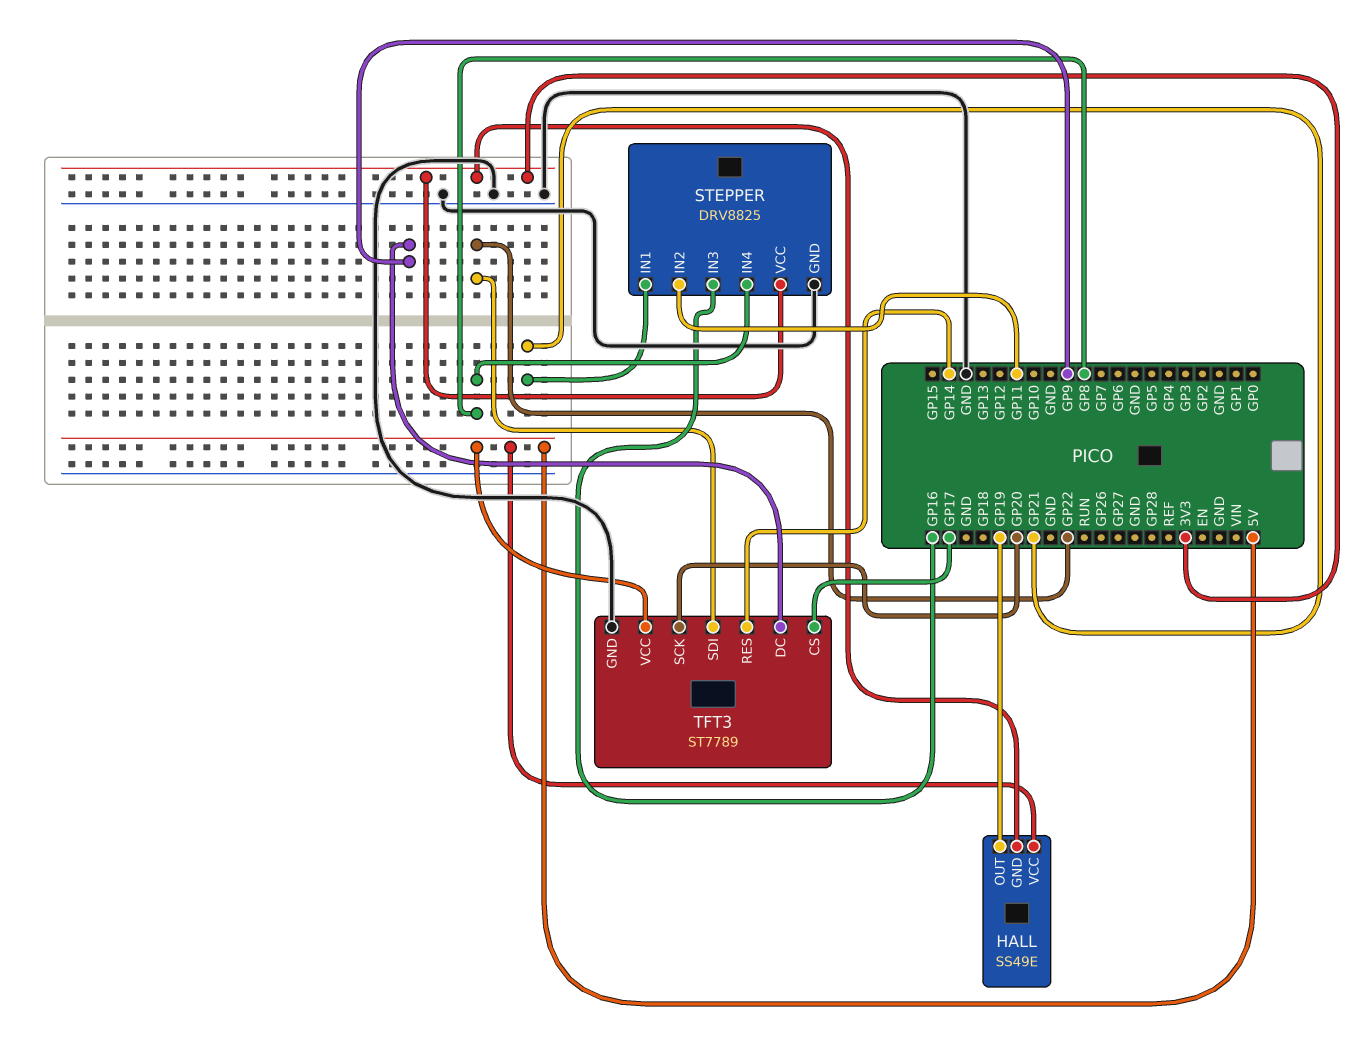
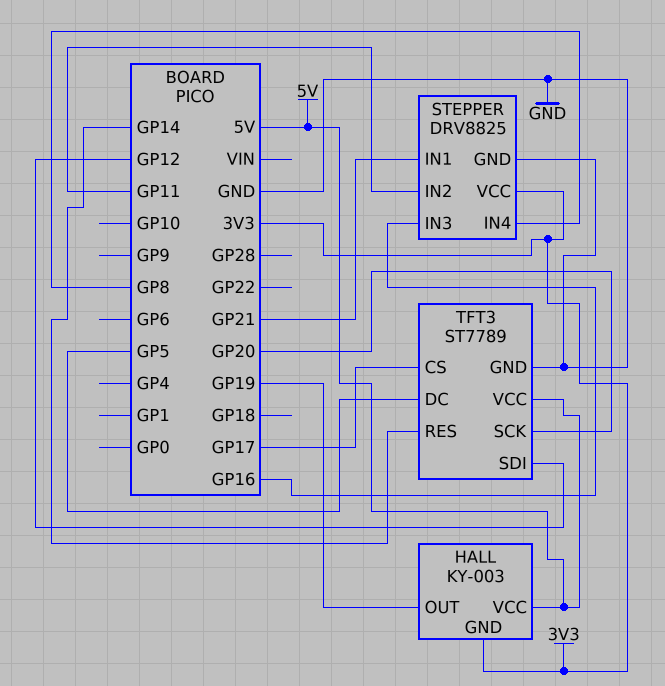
HALL: SS49E -> KY-003
TFT3 pin DC: GP9 -> GP5
TFT3 pin SDI: GP22 -> GP12

